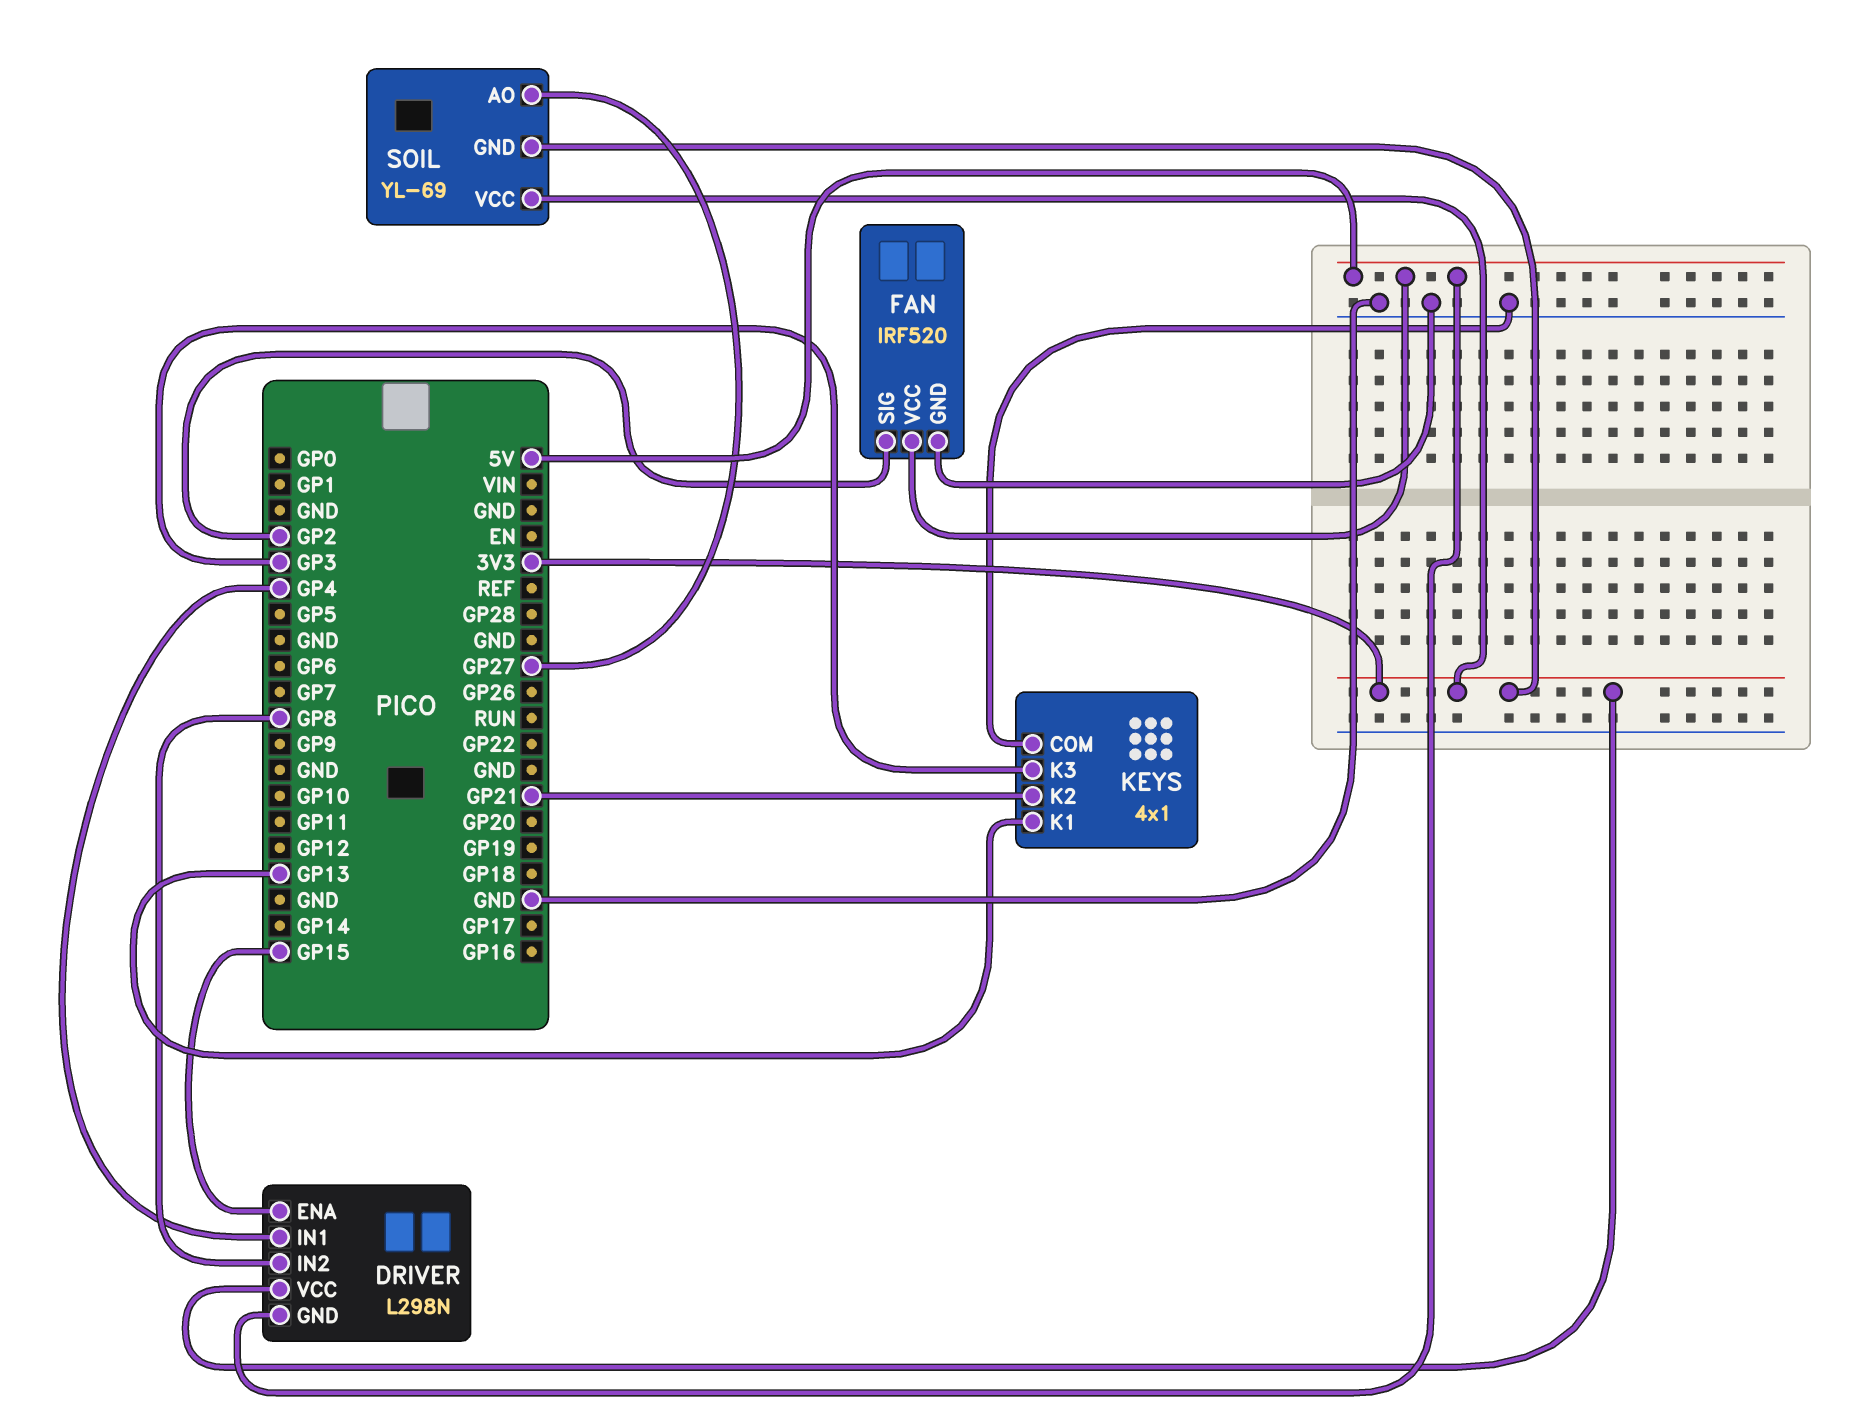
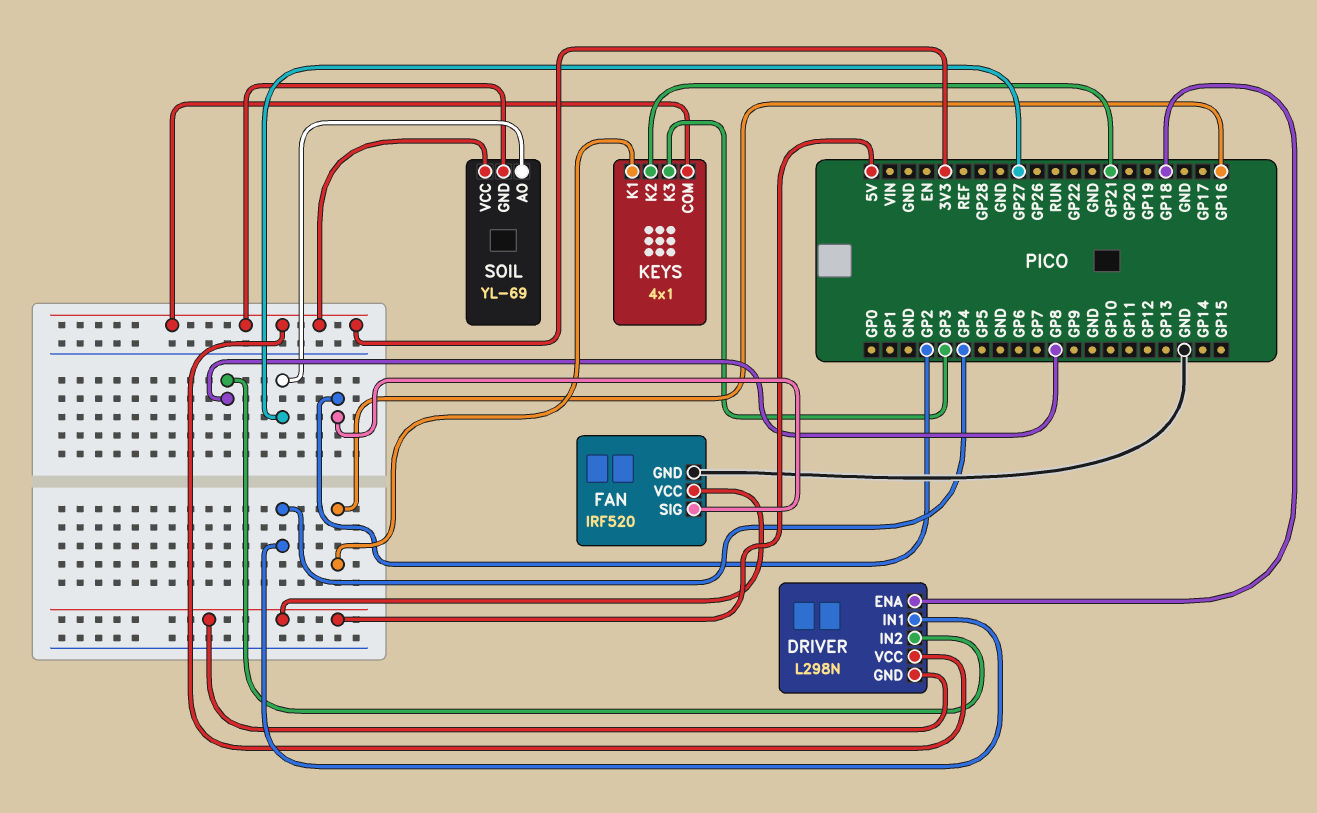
DRIVER pin ENA: GP15 -> GP18
KEYS pin COM: GND -> 3V3
KEYS pin K1: GP13 -> GP16

